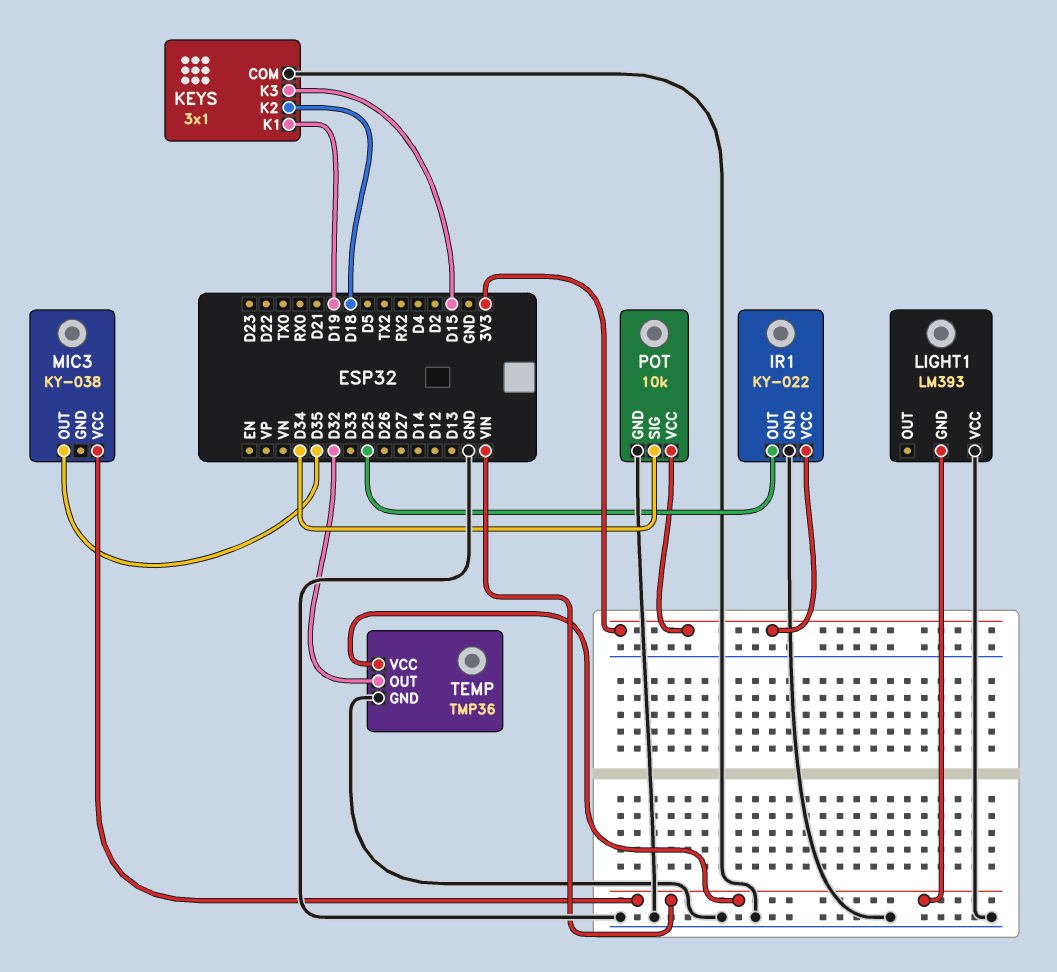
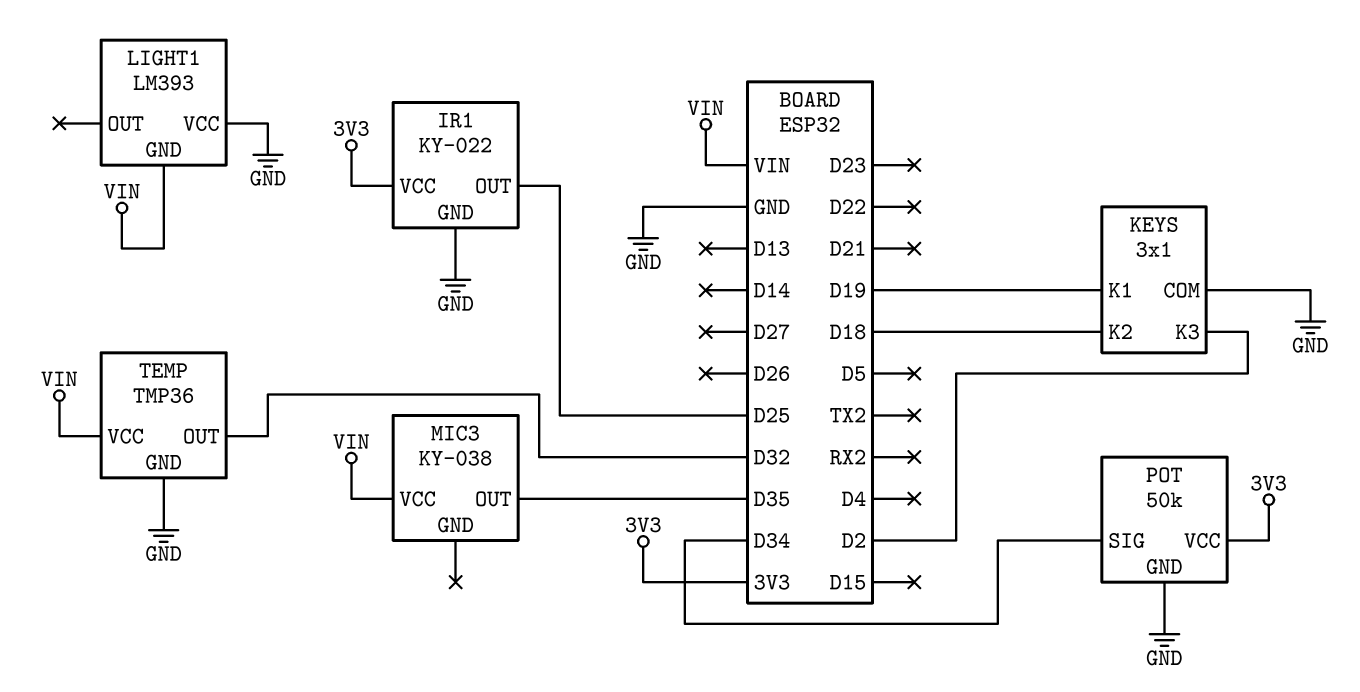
KEYS pin K3: D15 -> D2
POT: 10k -> 50k

